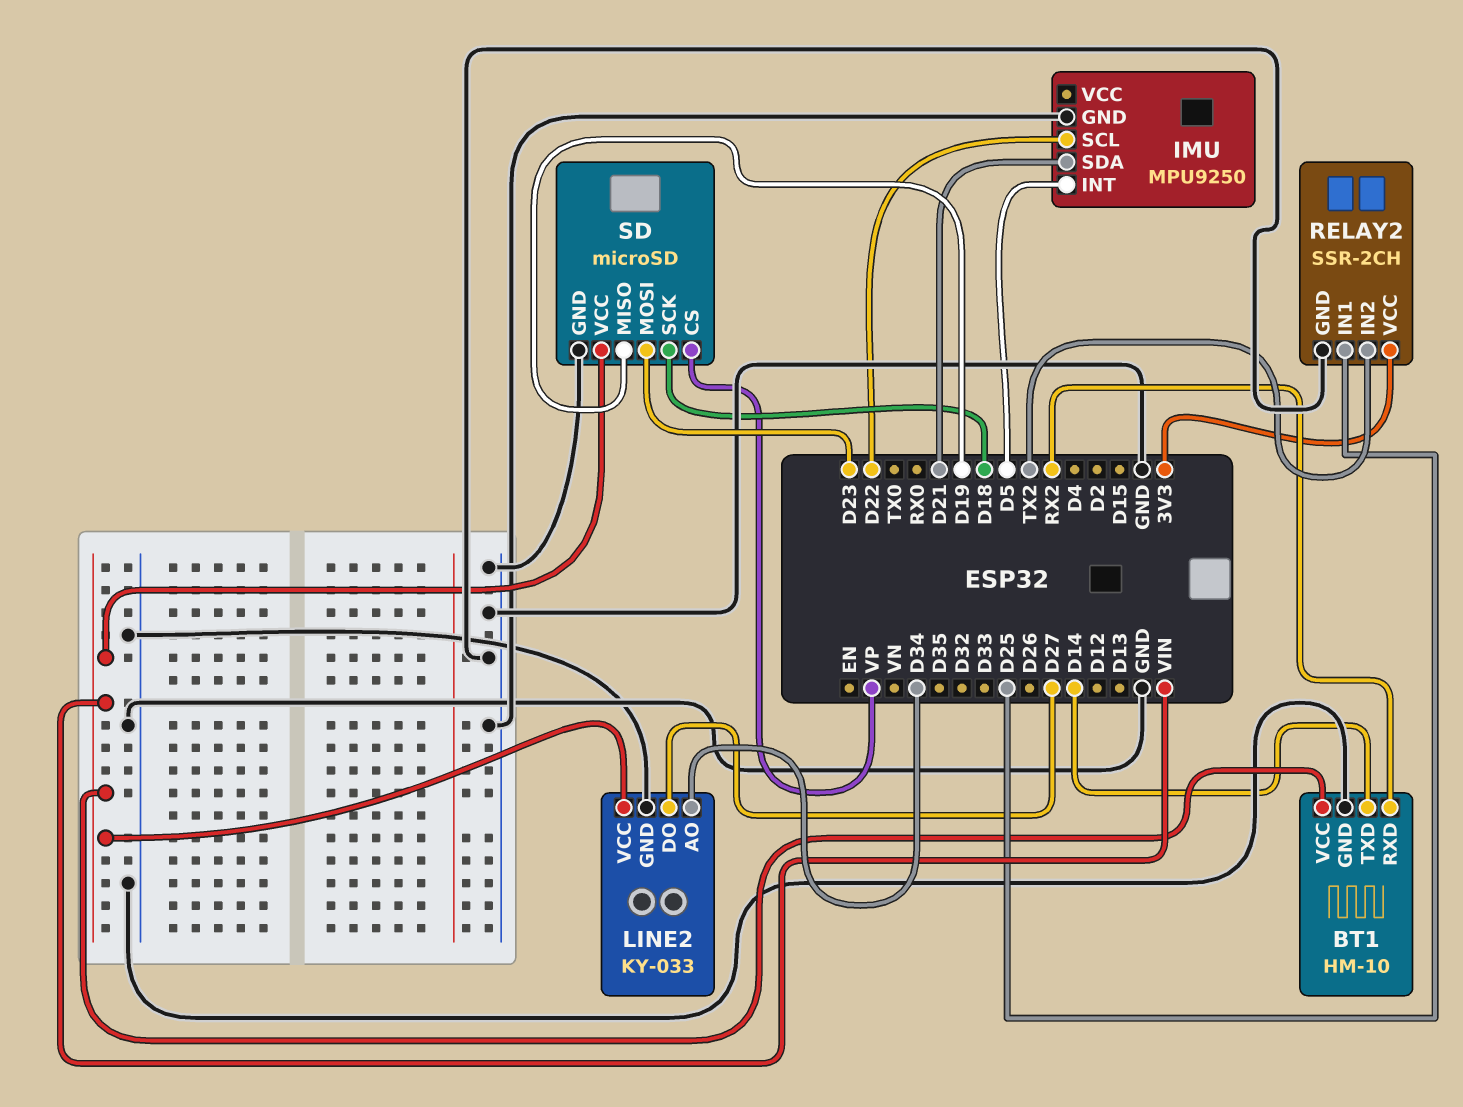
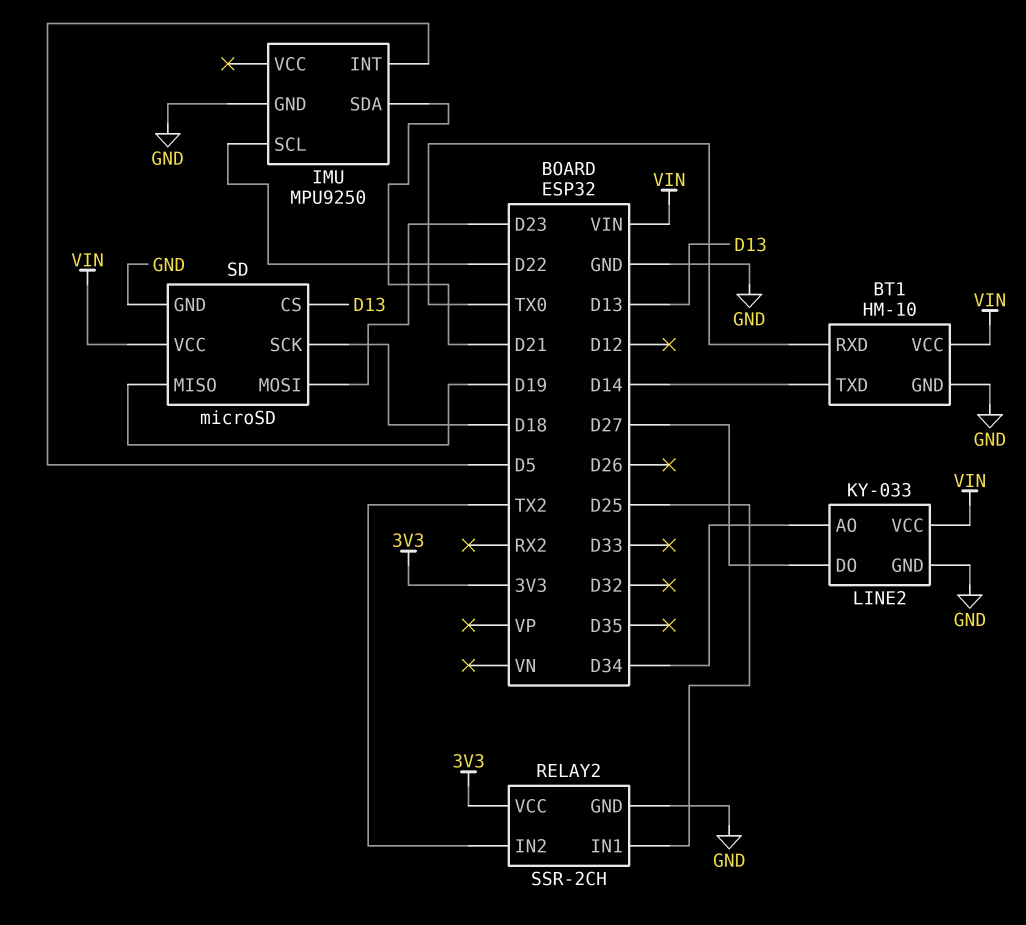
BT1 pin RXD: RX2 -> TX0
SD pin CS: VP -> D13

